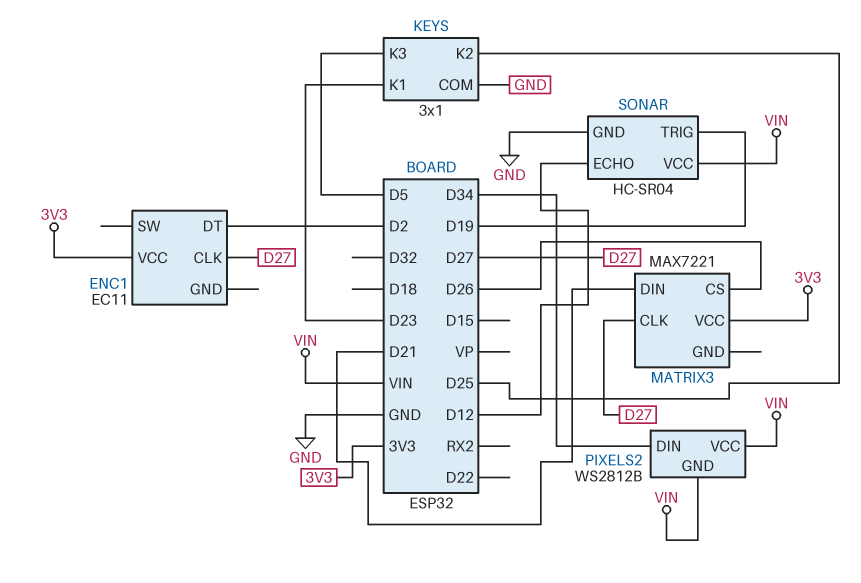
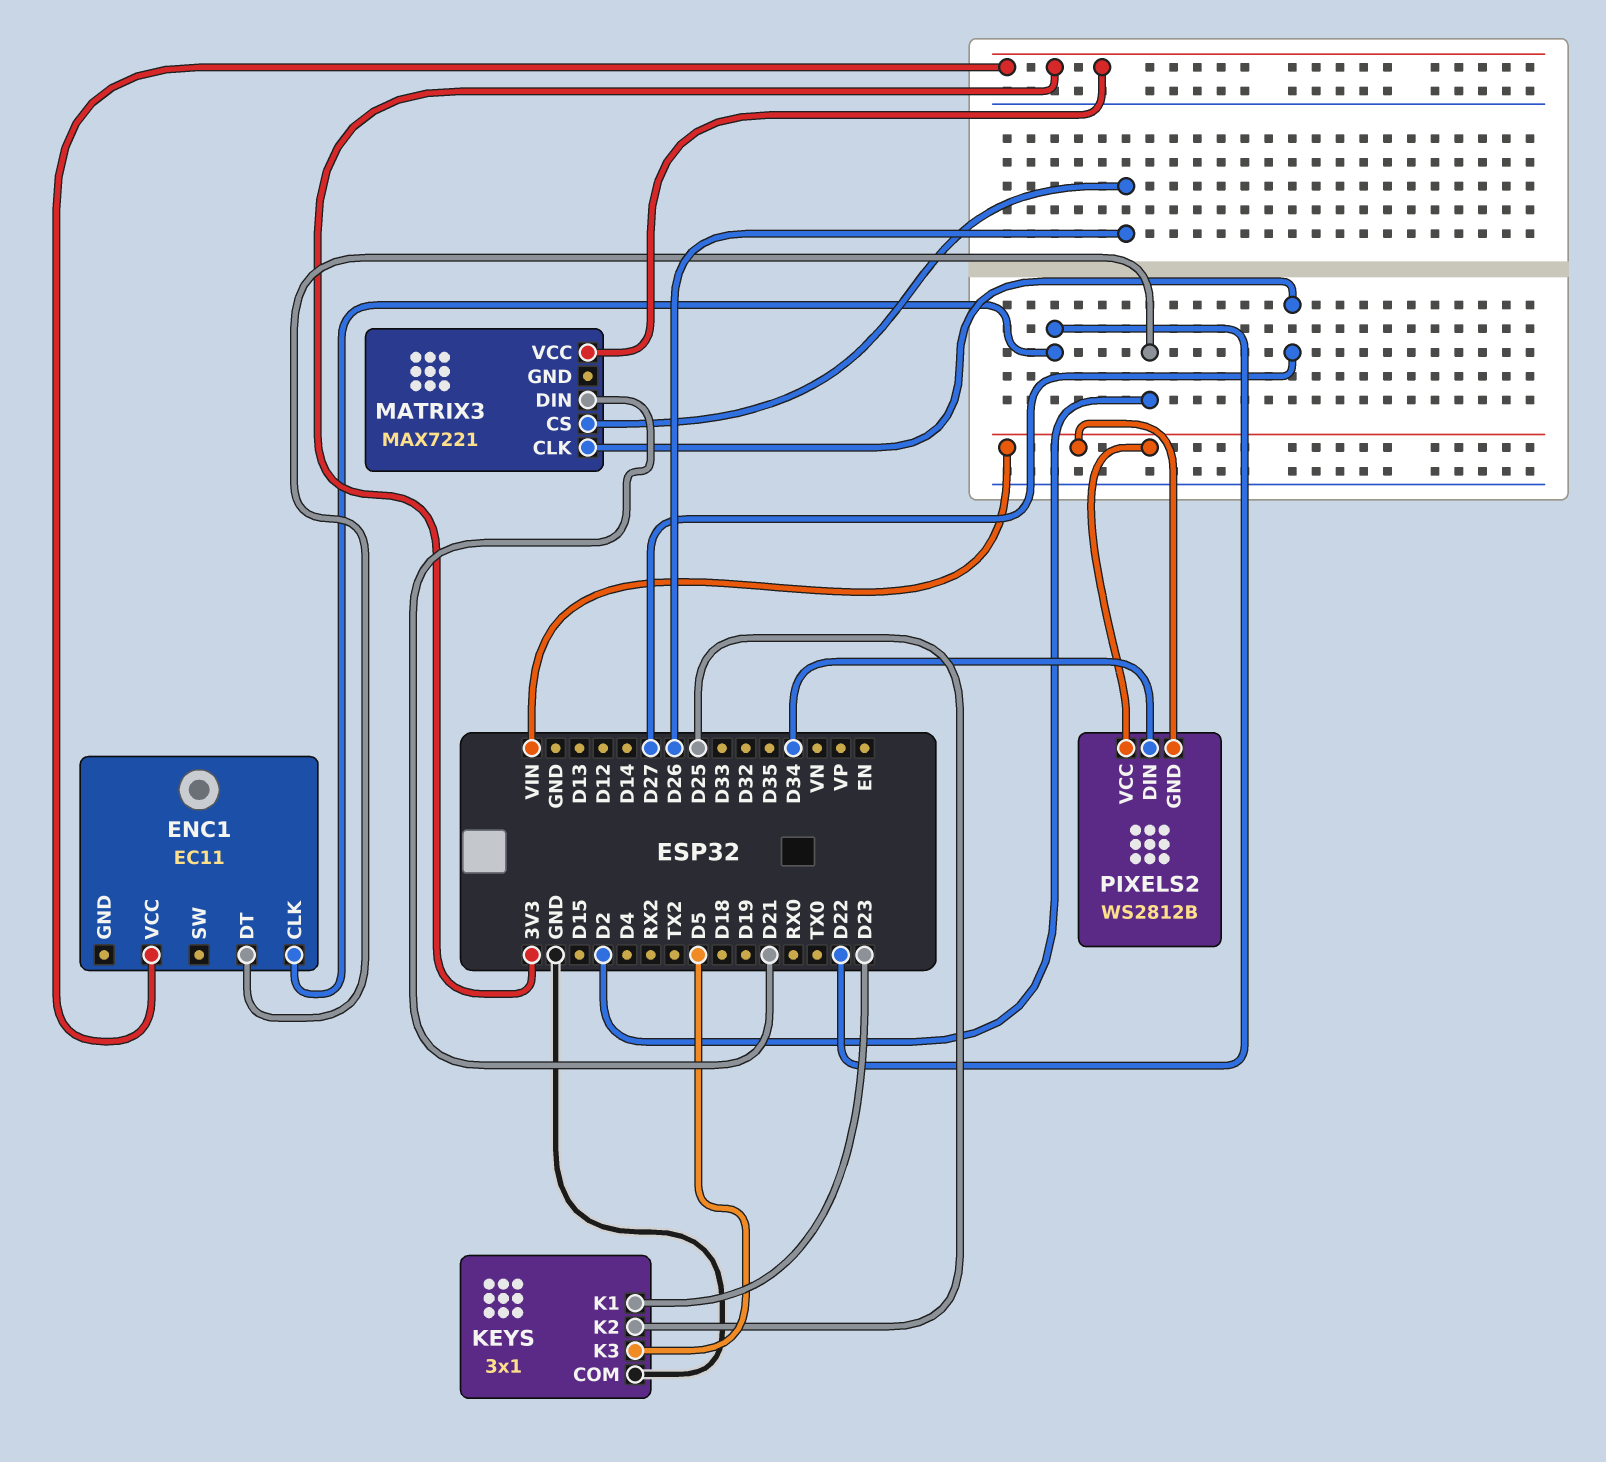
ENC1 pin CLK: D27 -> D22
SONAR: HC-SR04 -> none
SONAR pin ECHO: D12 -> none
SONAR pin GND: GND -> none
SONAR pin TRIG: D19 -> none
SONAR pin VCC: VIN -> none

